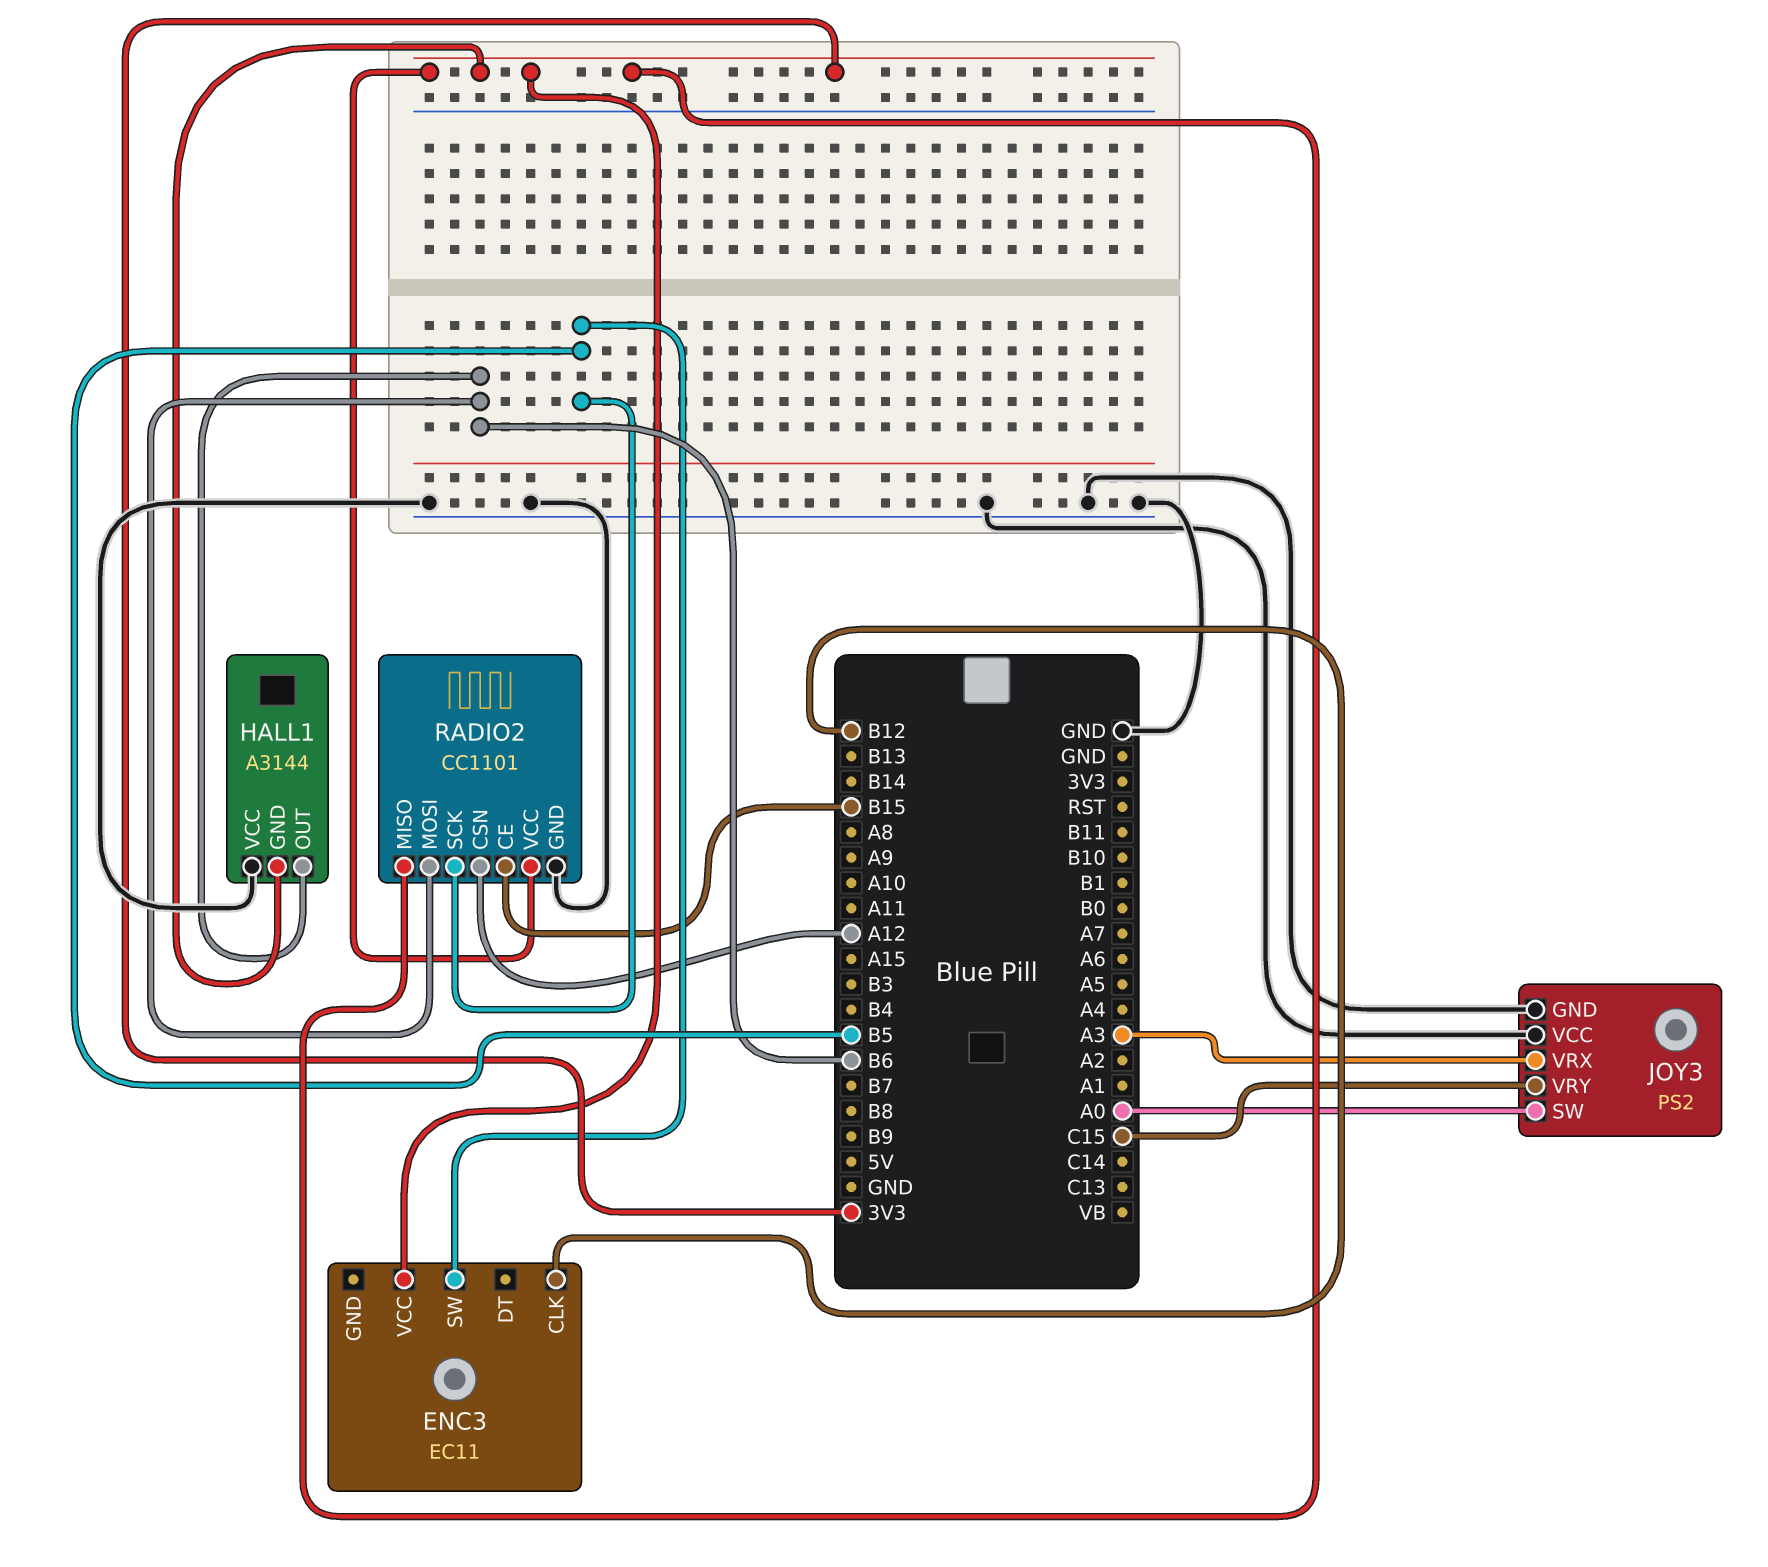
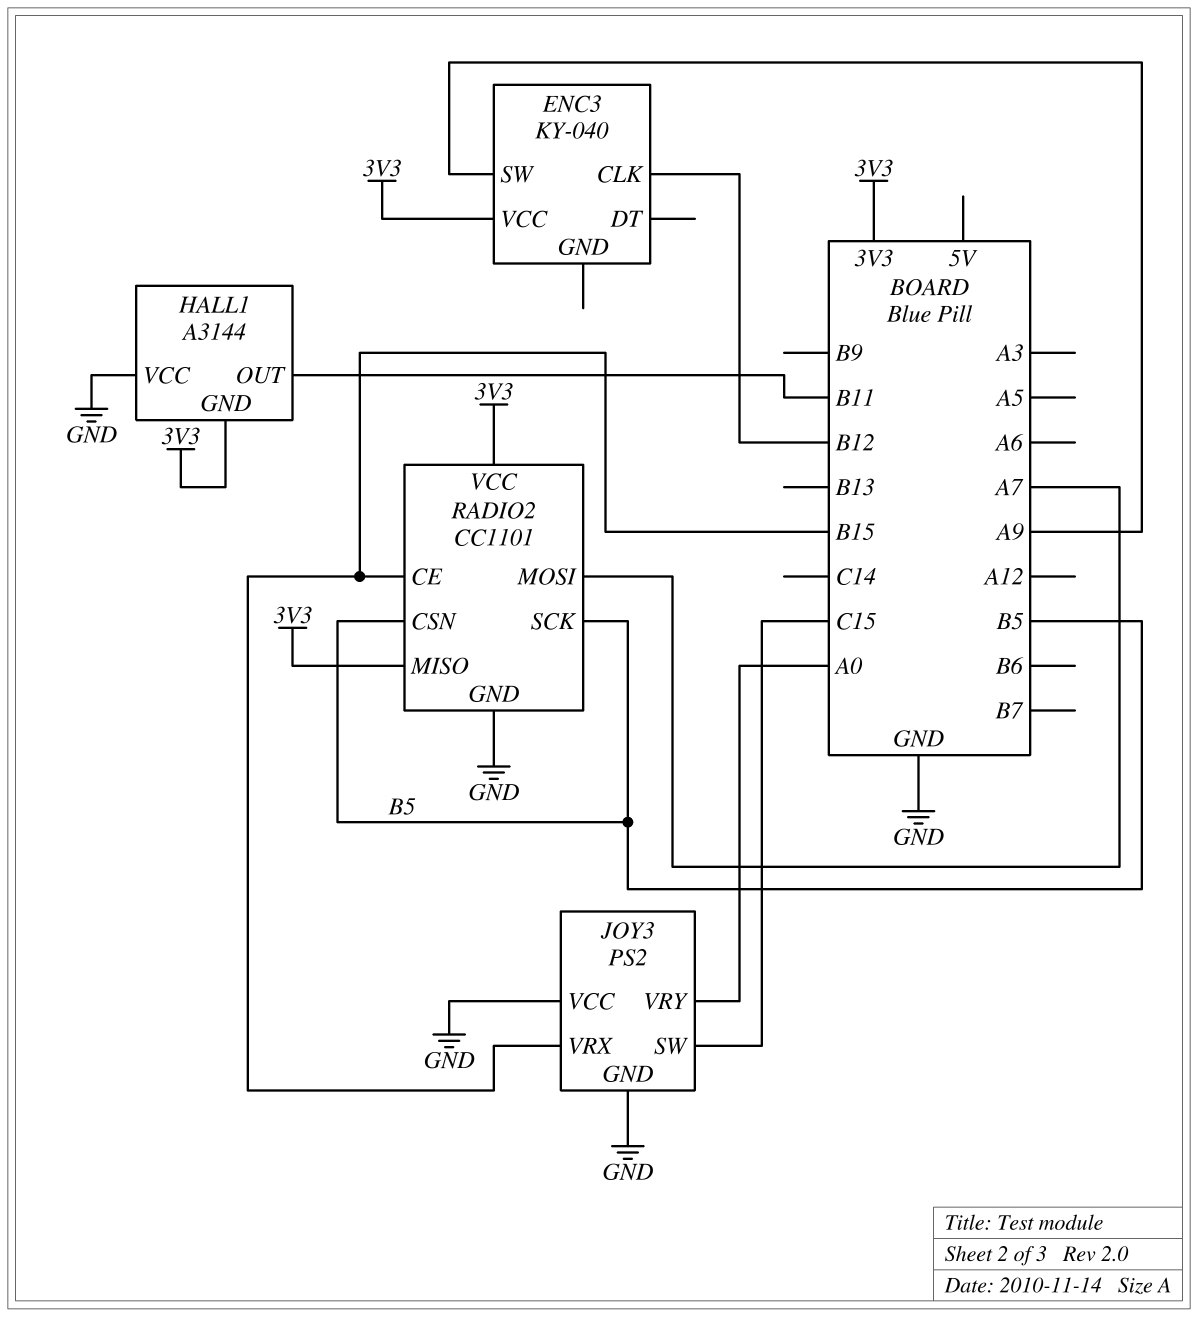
ENC3: EC11 -> KY-040
ENC3 pin SW: B5 -> A9
HALL1 pin OUT: B6 -> B11
JOY3 pin SW: A0 -> C15
JOY3 pin VRX: A3 -> B15
JOY3 pin VRY: C15 -> A0
RADIO2 pin CSN: A12 -> B5
RADIO2 pin MOSI: B6 -> A7

